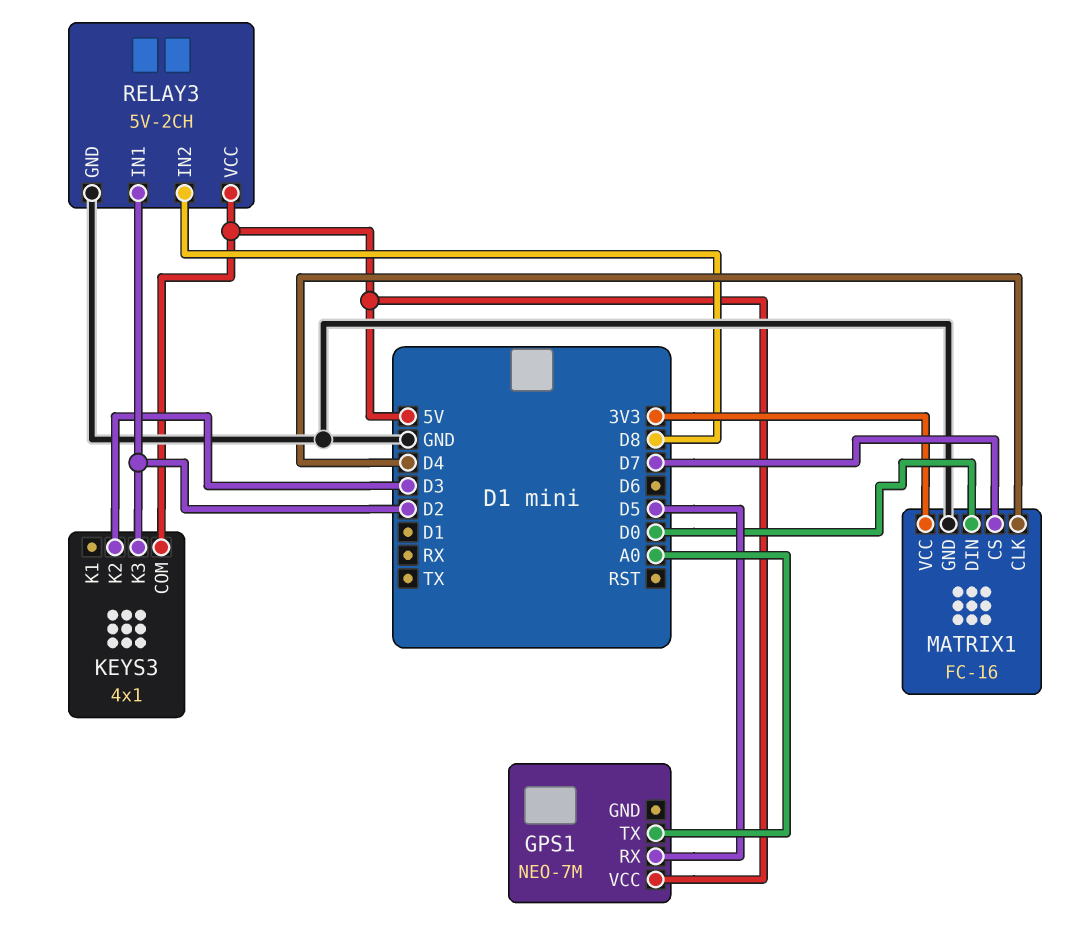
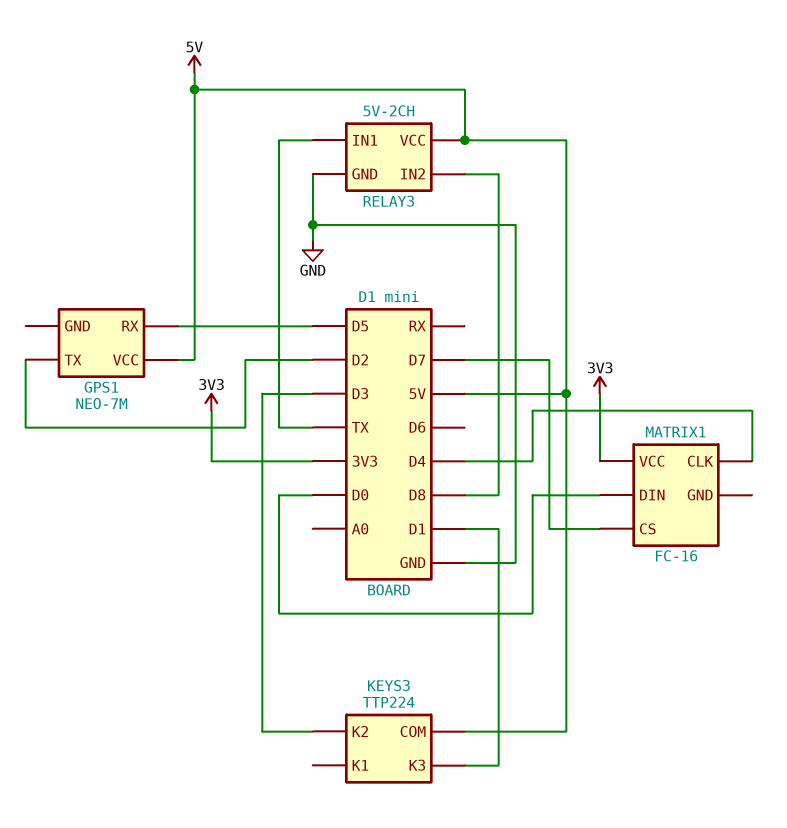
GPS1 pin TX: A0 -> D2
KEYS3: 4x1 -> TTP224
KEYS3 pin K3: D2 -> D1
MATRIX1 pin GND: GND -> none
RELAY3 pin IN1: D2 -> TX

